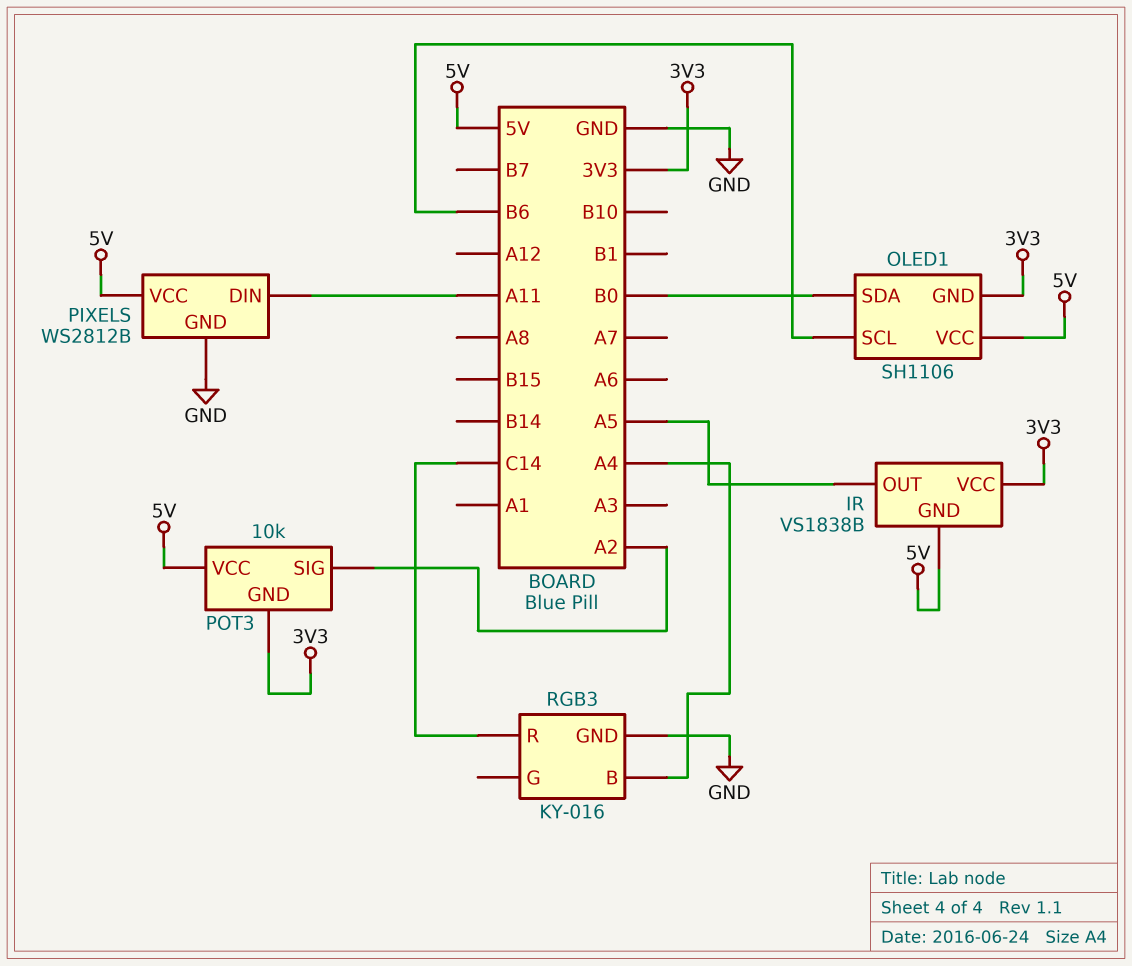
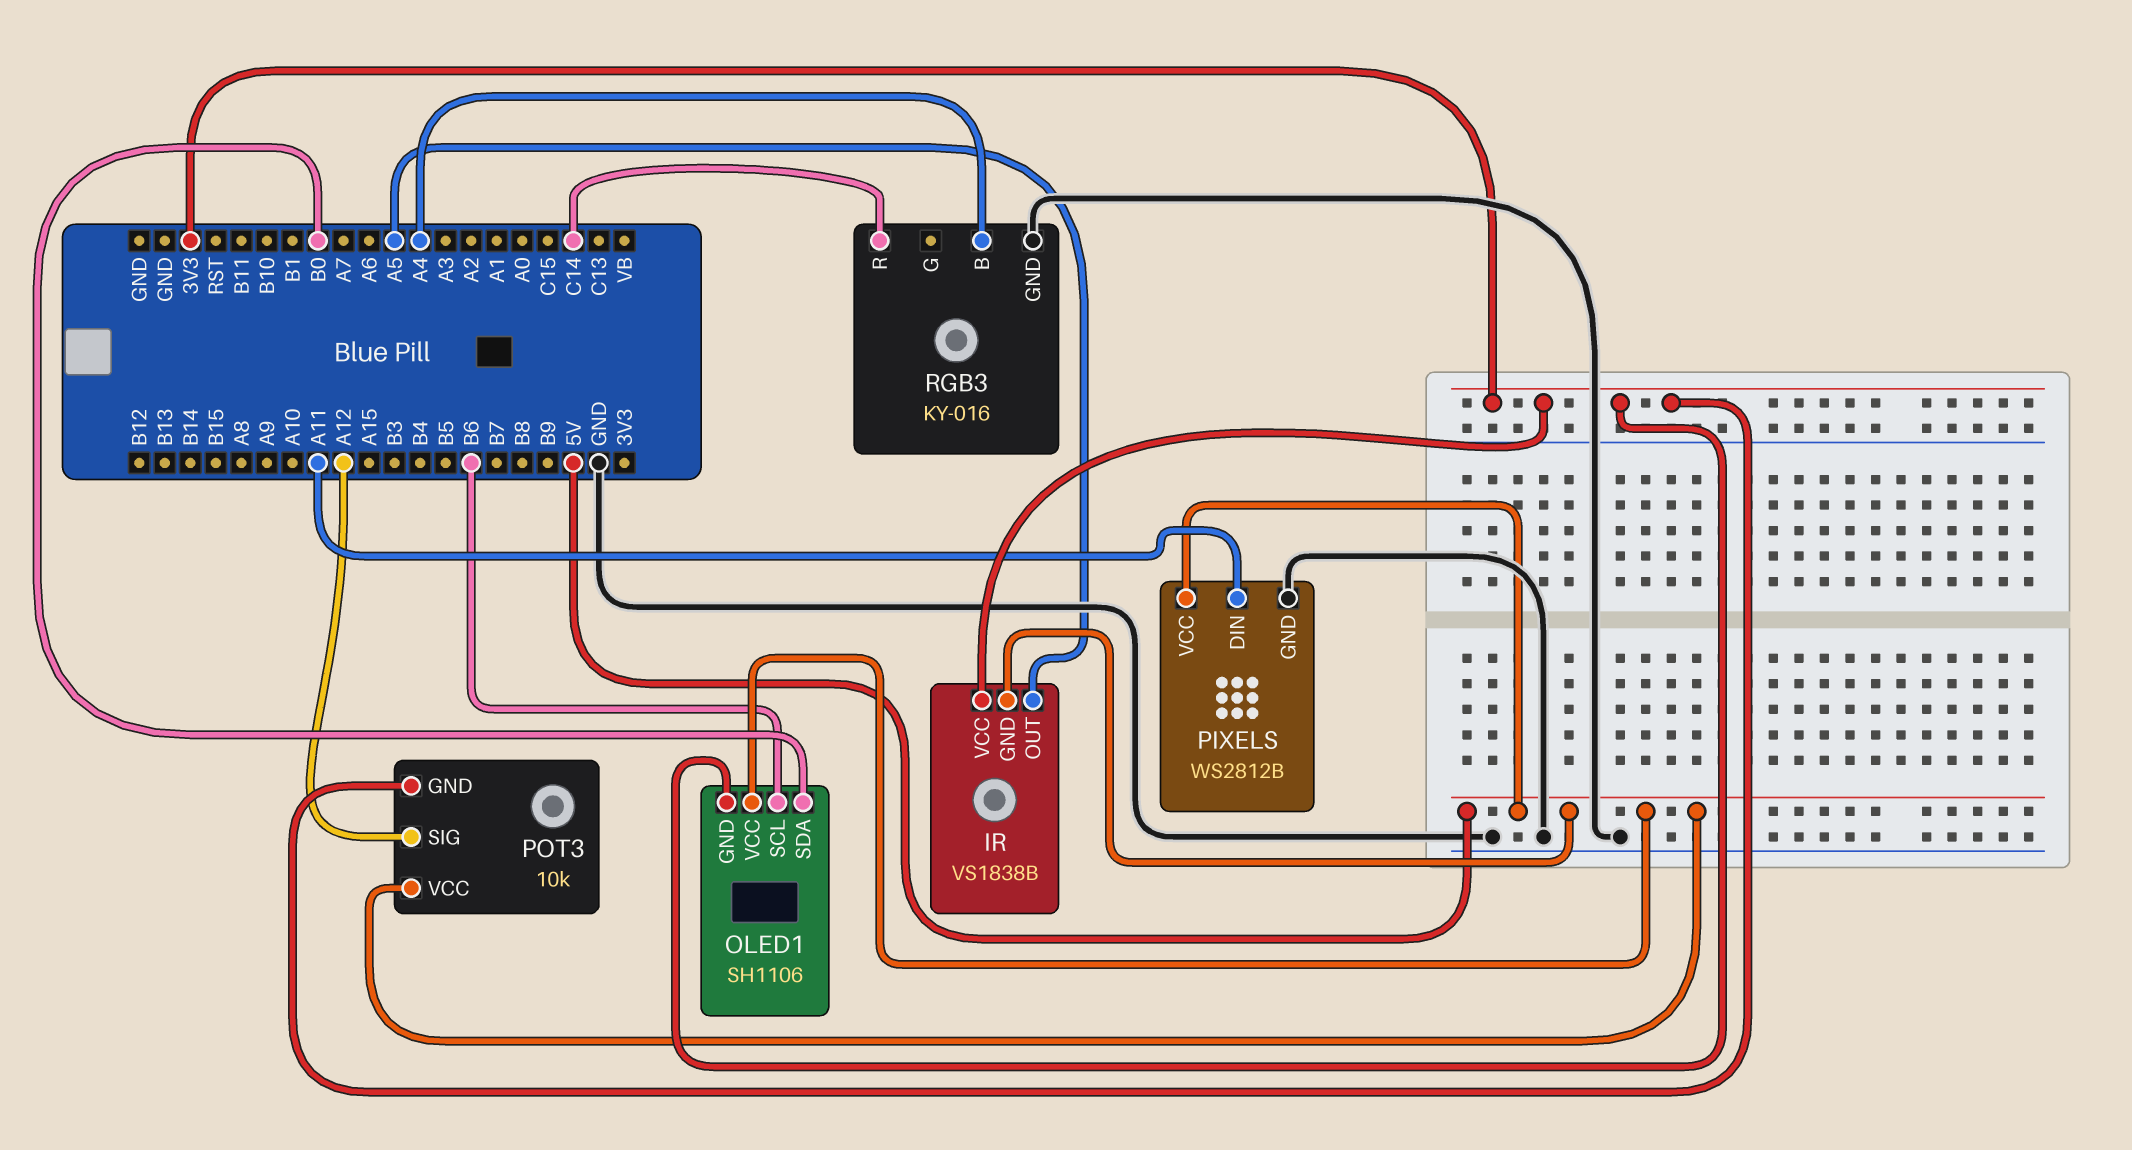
POT3 pin SIG: A2 -> A12

